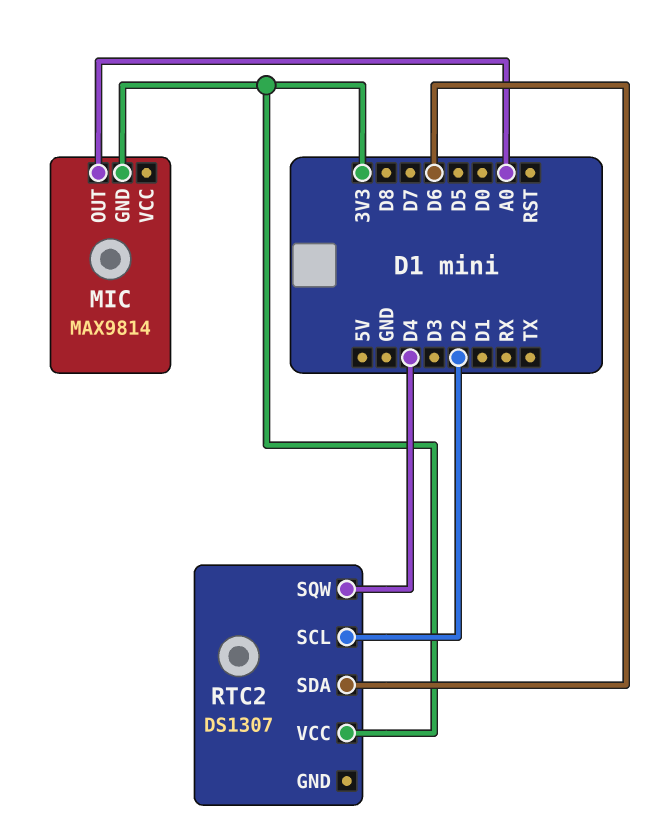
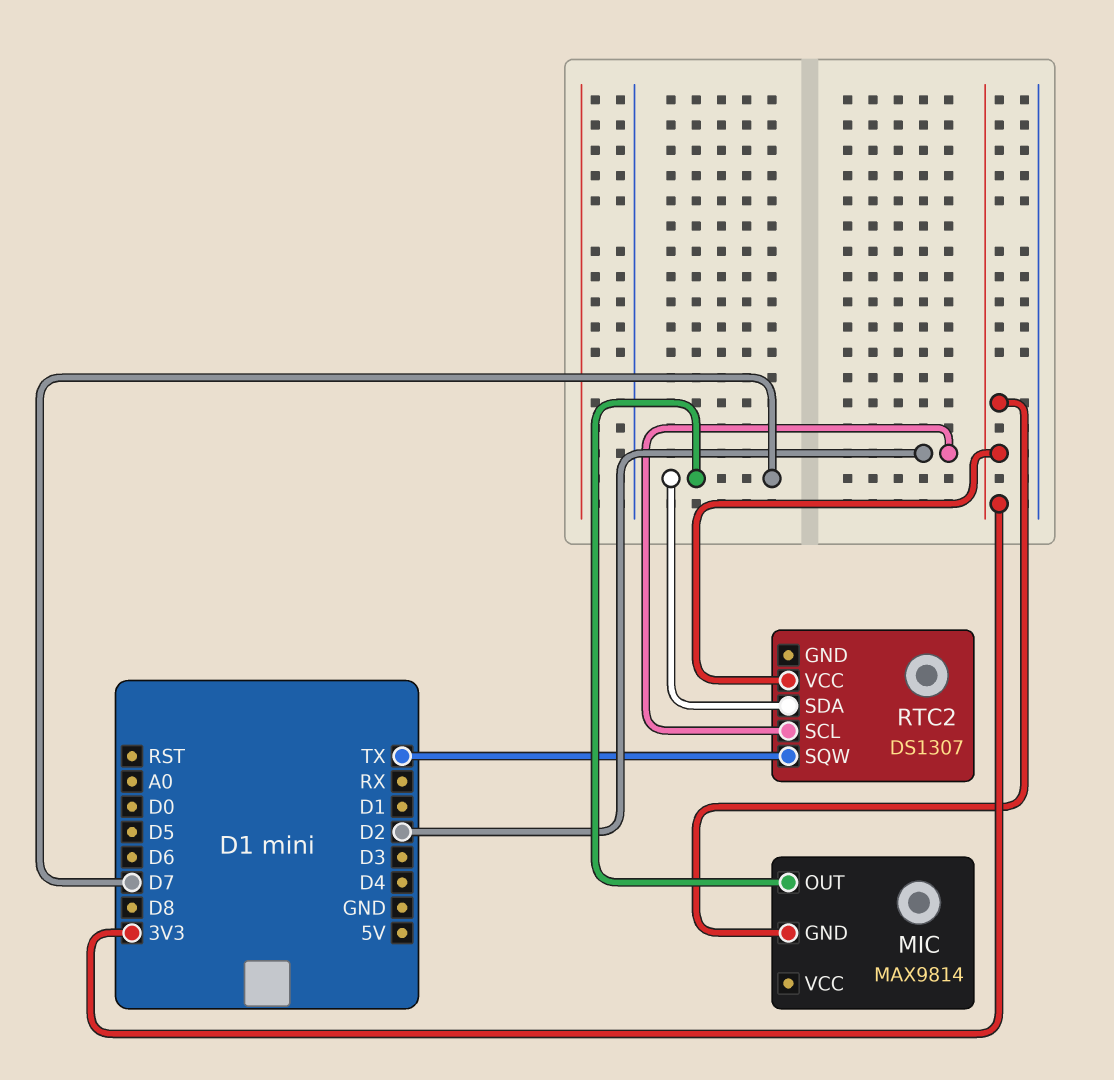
MIC pin OUT: A0 -> D7
RTC2 pin SDA: D6 -> D7
RTC2 pin SQW: D4 -> TX

